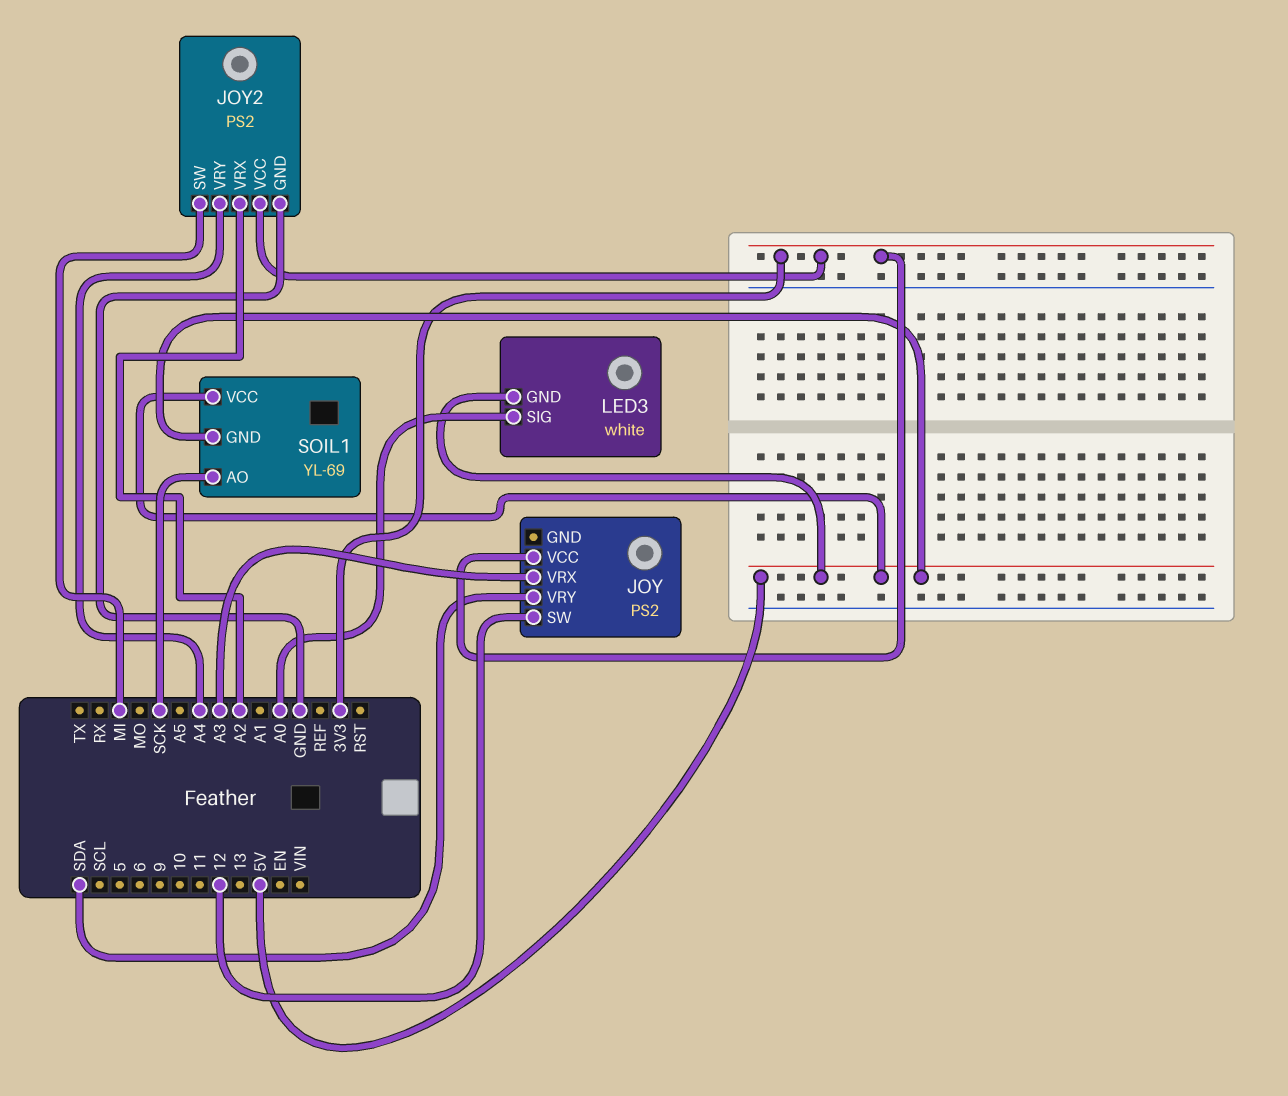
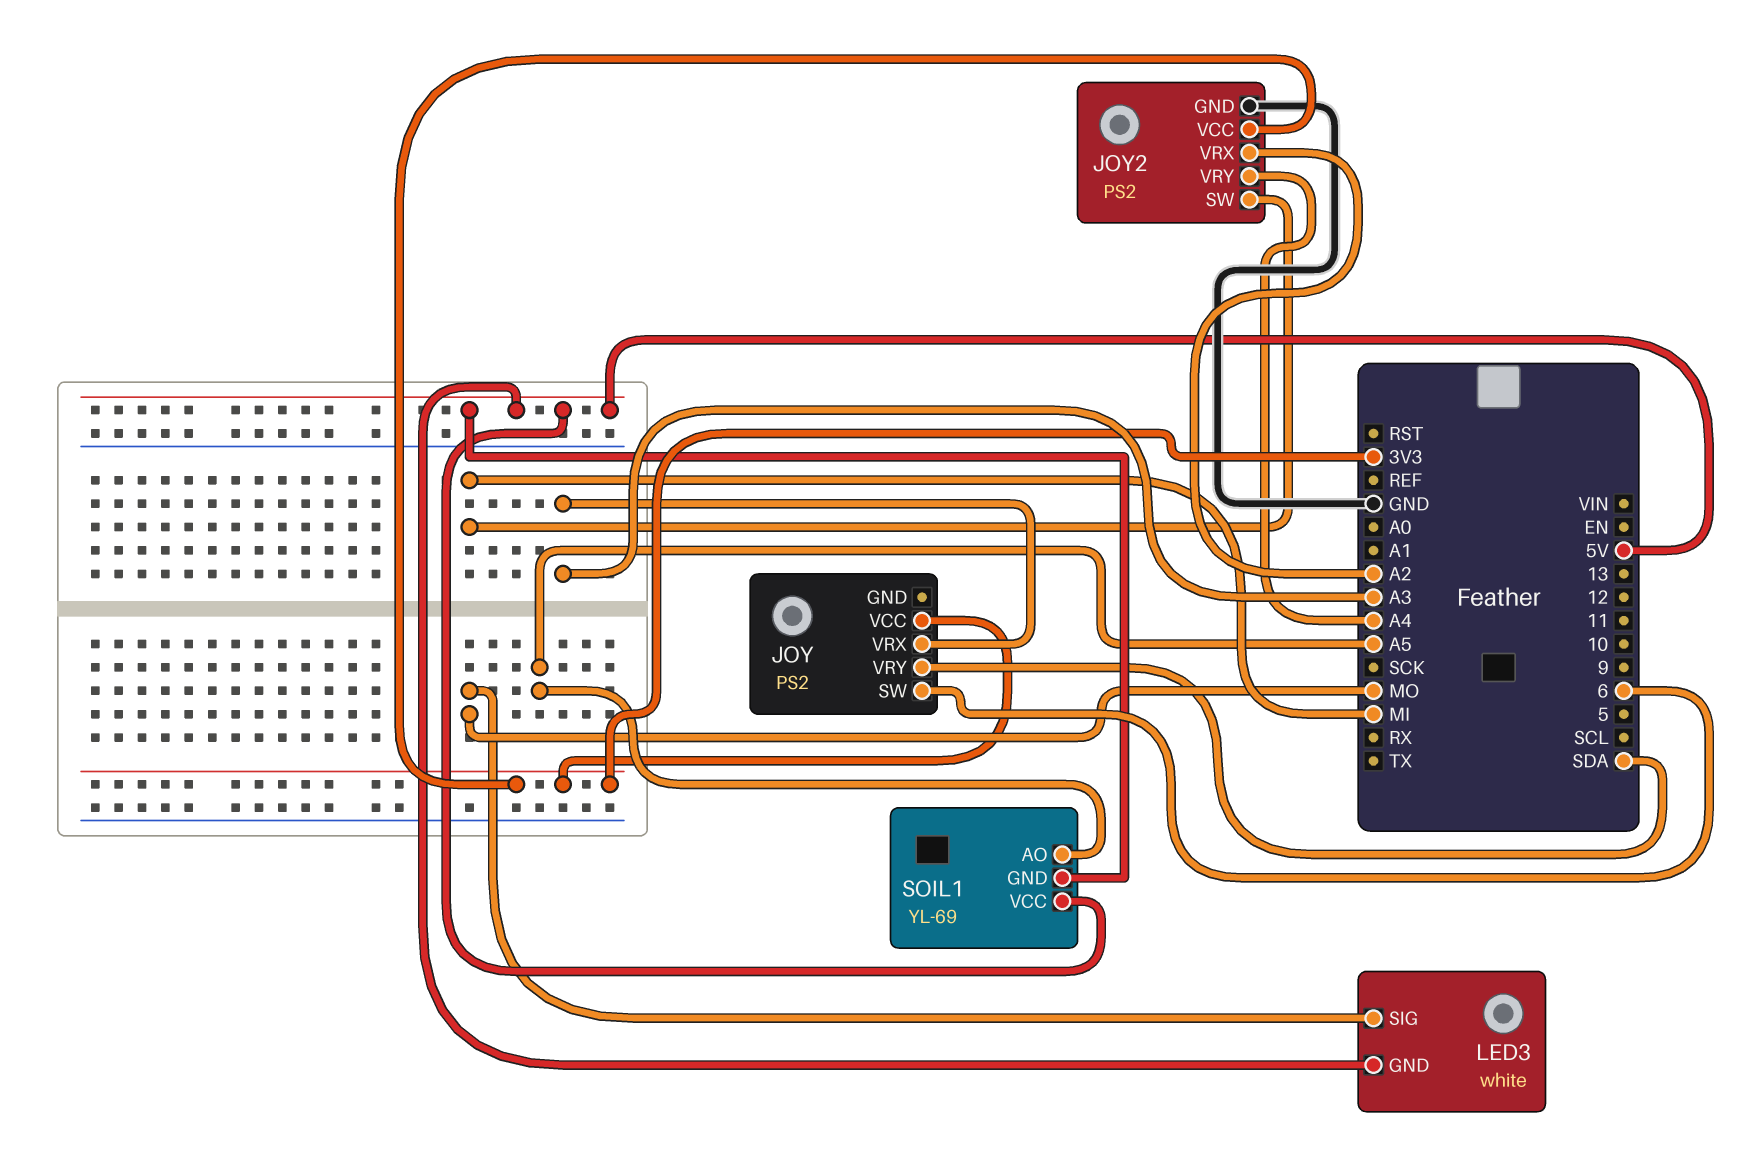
JOY pin SW: 12 -> 6
LED3 pin SIG: A0 -> MO
SOIL1 pin AO: SCK -> A5

